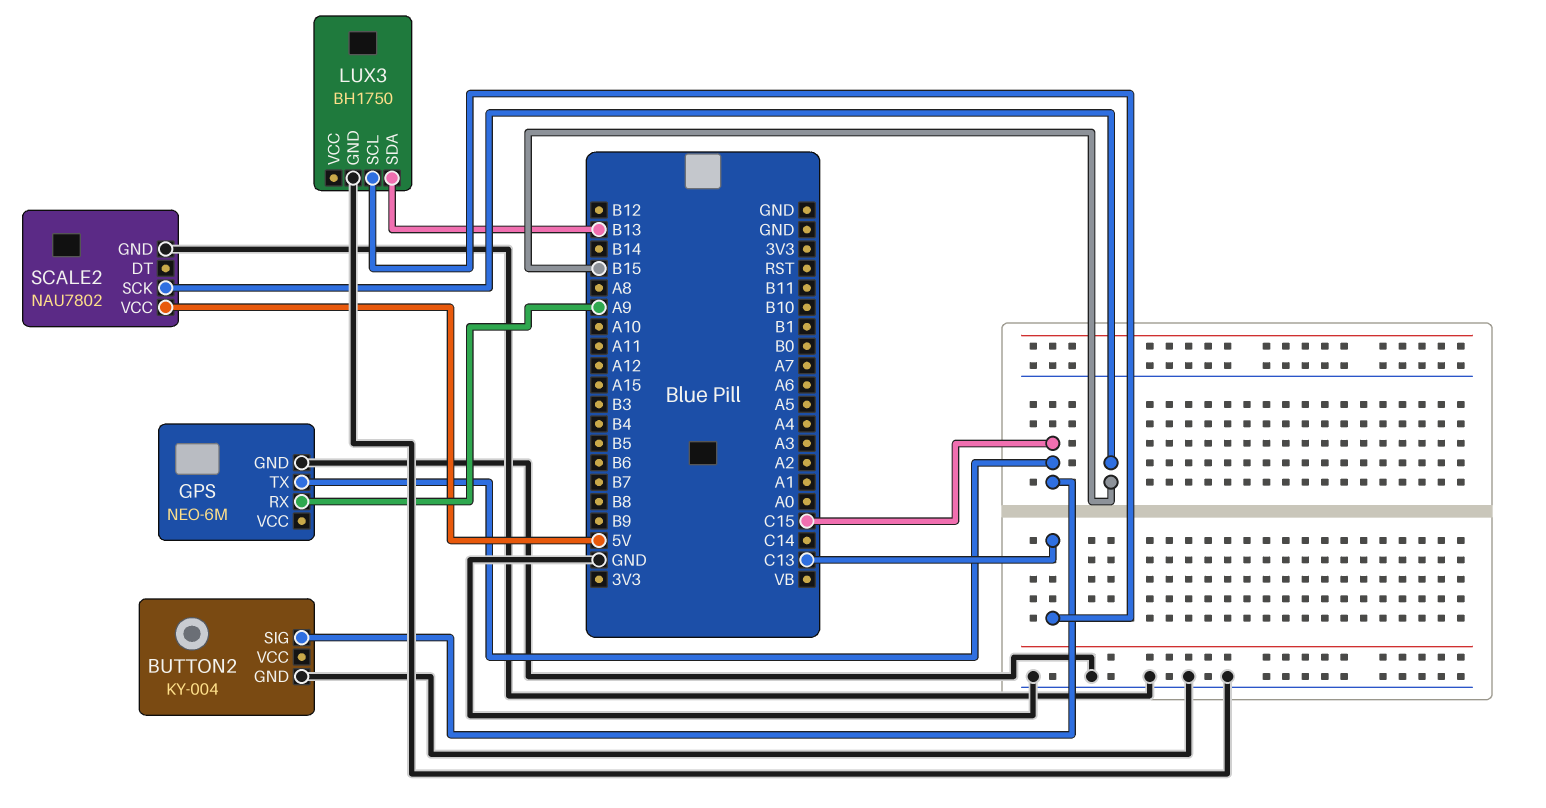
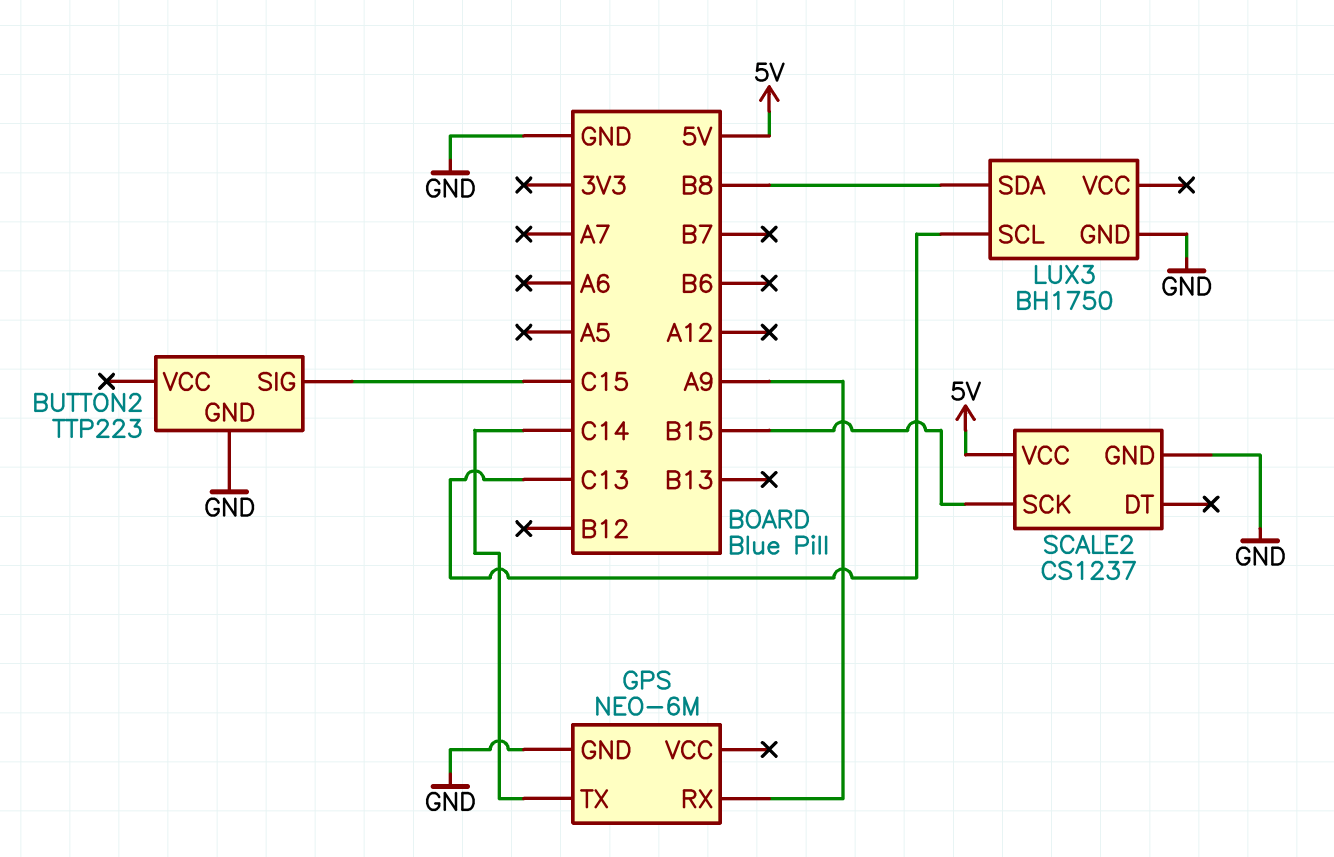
BUTTON2: KY-004 -> TTP223
GPS pin TX: C15 -> C14
LUX3 pin SDA: B13 -> B8
SCALE2: NAU7802 -> CS1237

